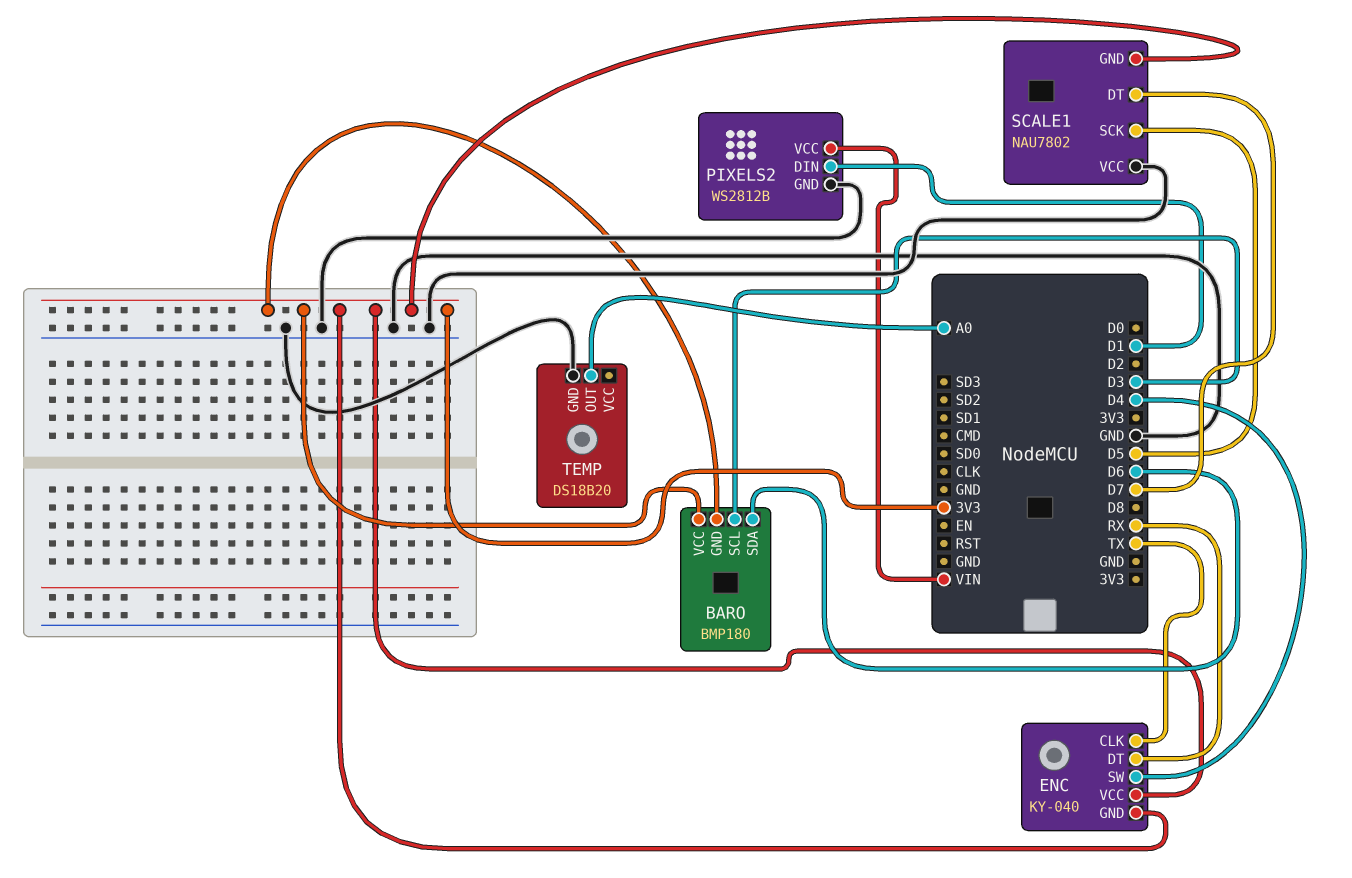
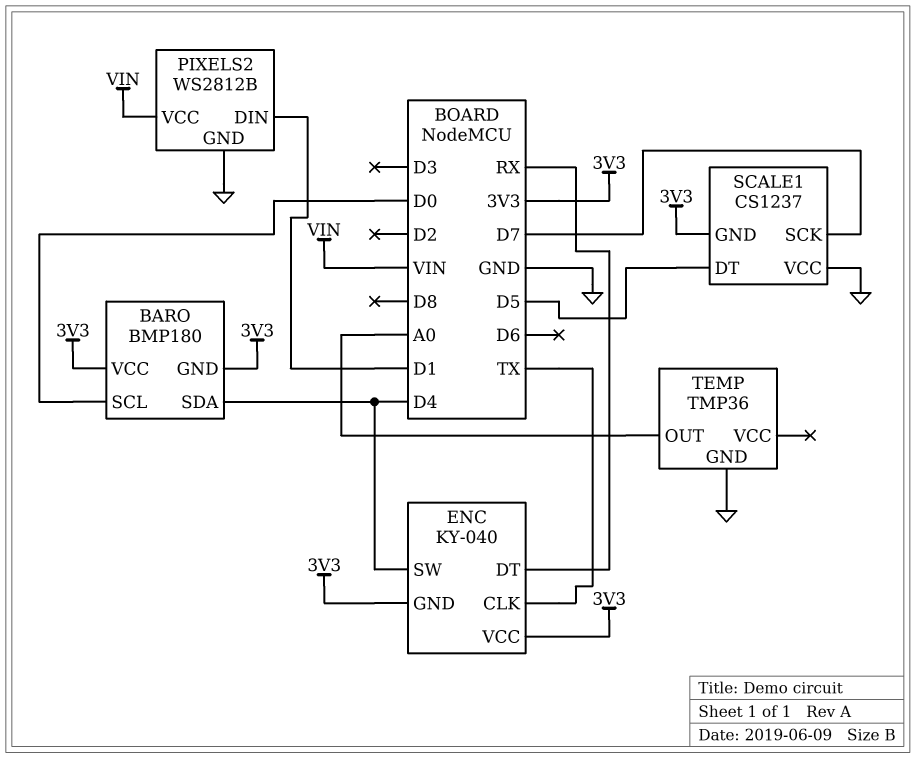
BARO pin SCL: D3 -> D0
BARO pin SDA: D6 -> D4
SCALE1: NAU7802 -> CS1237
SCALE1 pin DT: D7 -> D5
SCALE1 pin SCK: D5 -> D7
TEMP: DS18B20 -> TMP36

